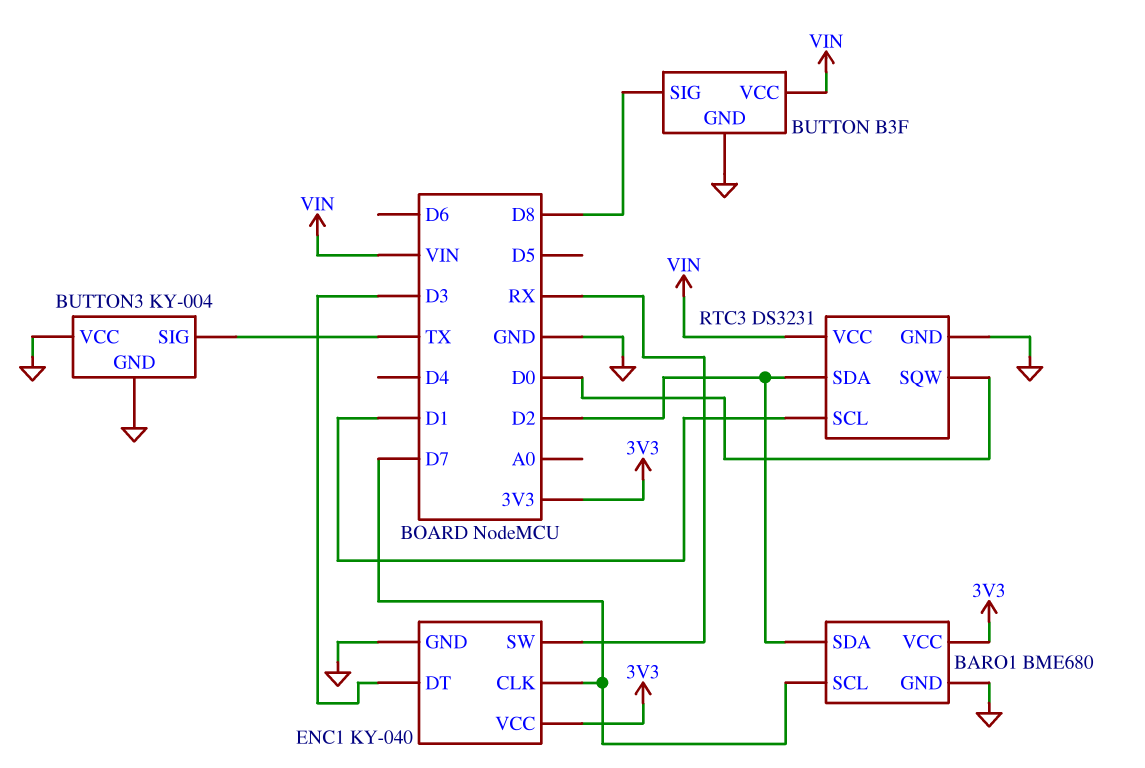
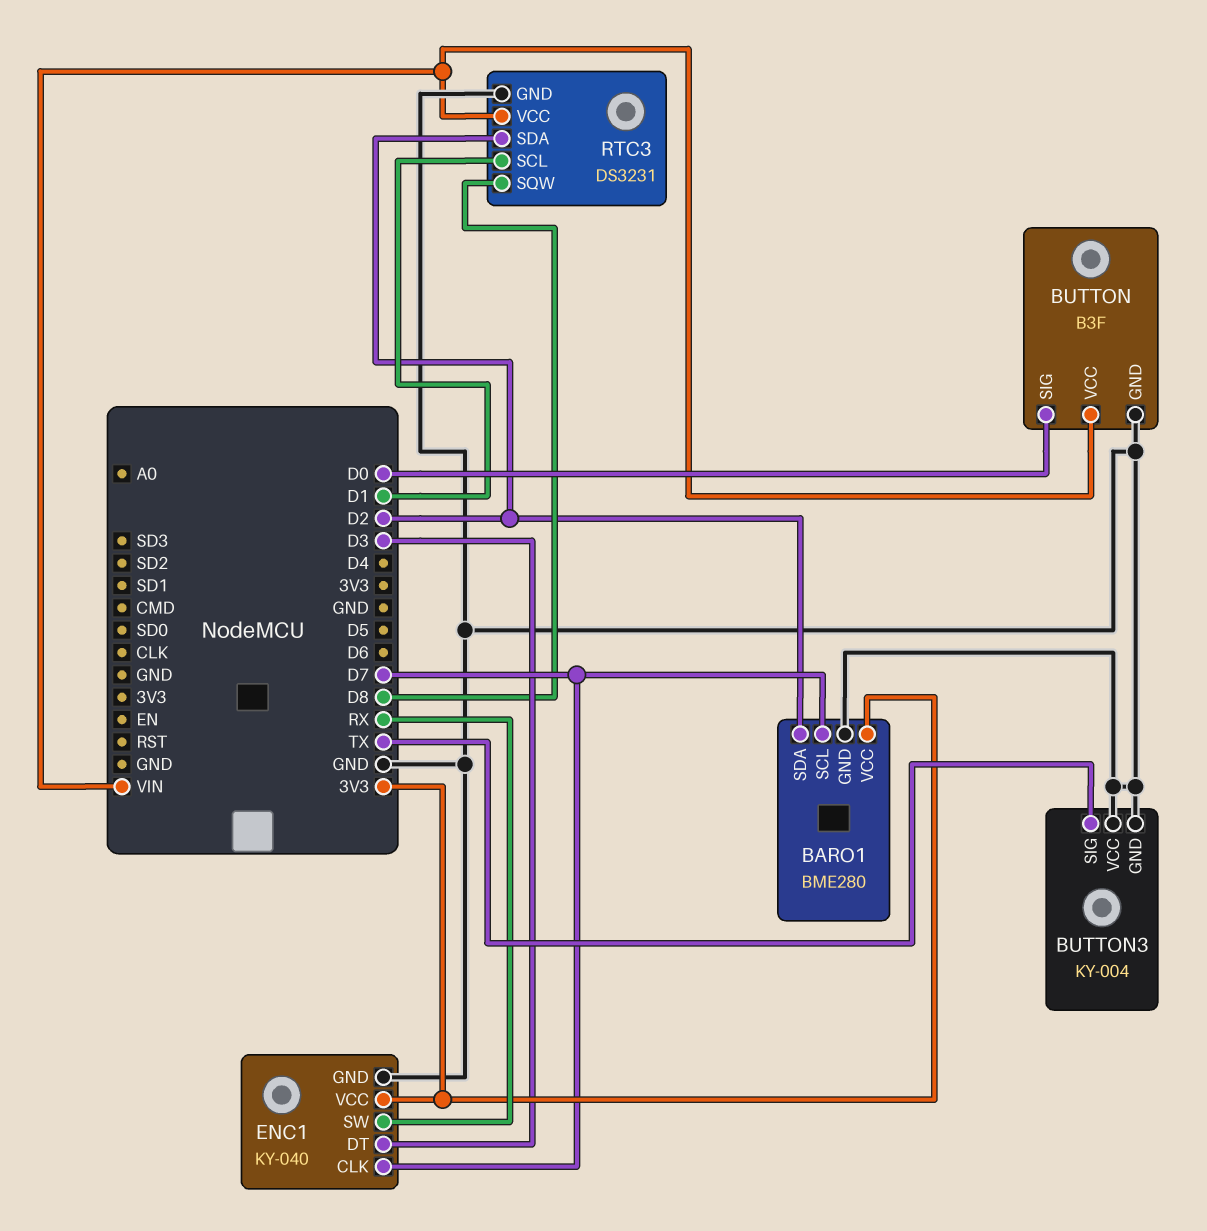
BARO1: BME680 -> BME280
BUTTON pin SIG: D8 -> D0
RTC3 pin SQW: D0 -> D8

